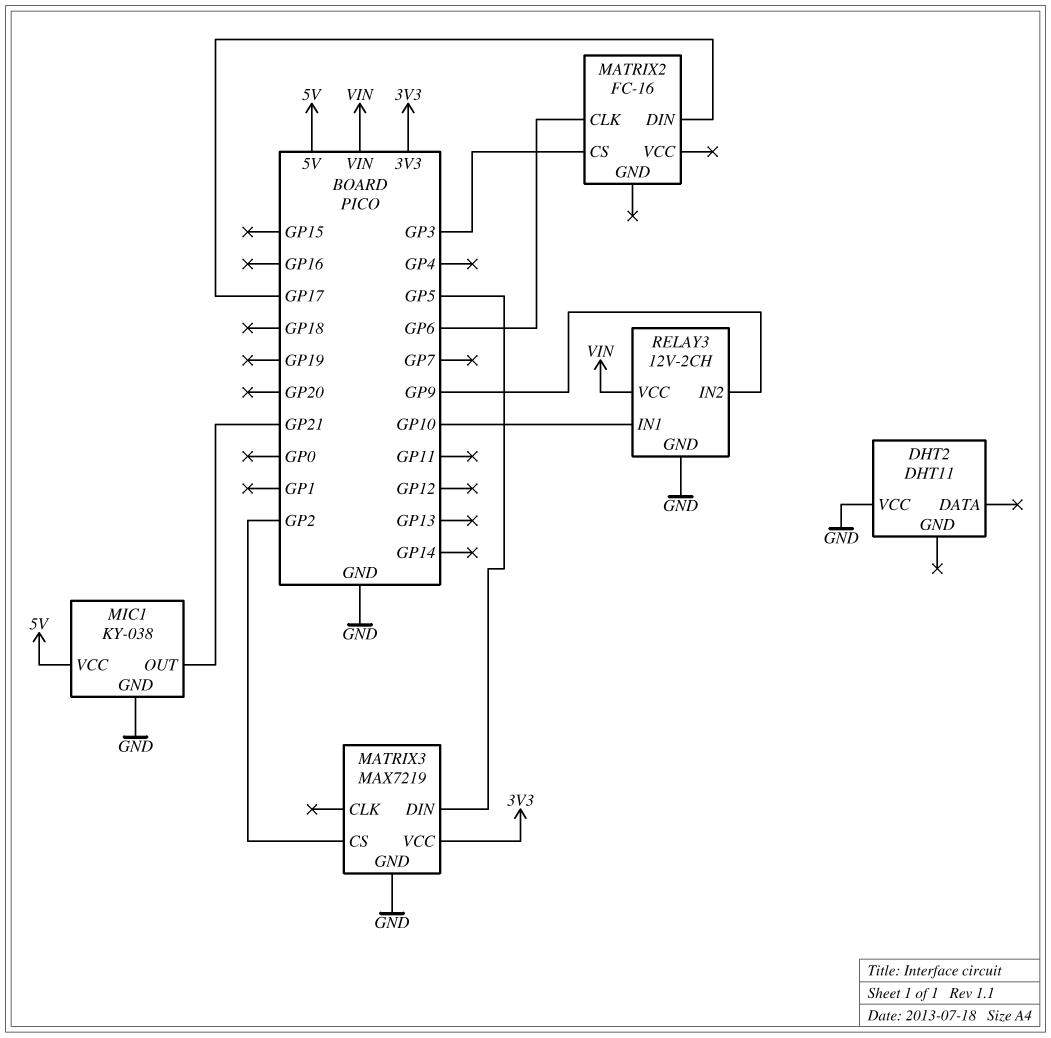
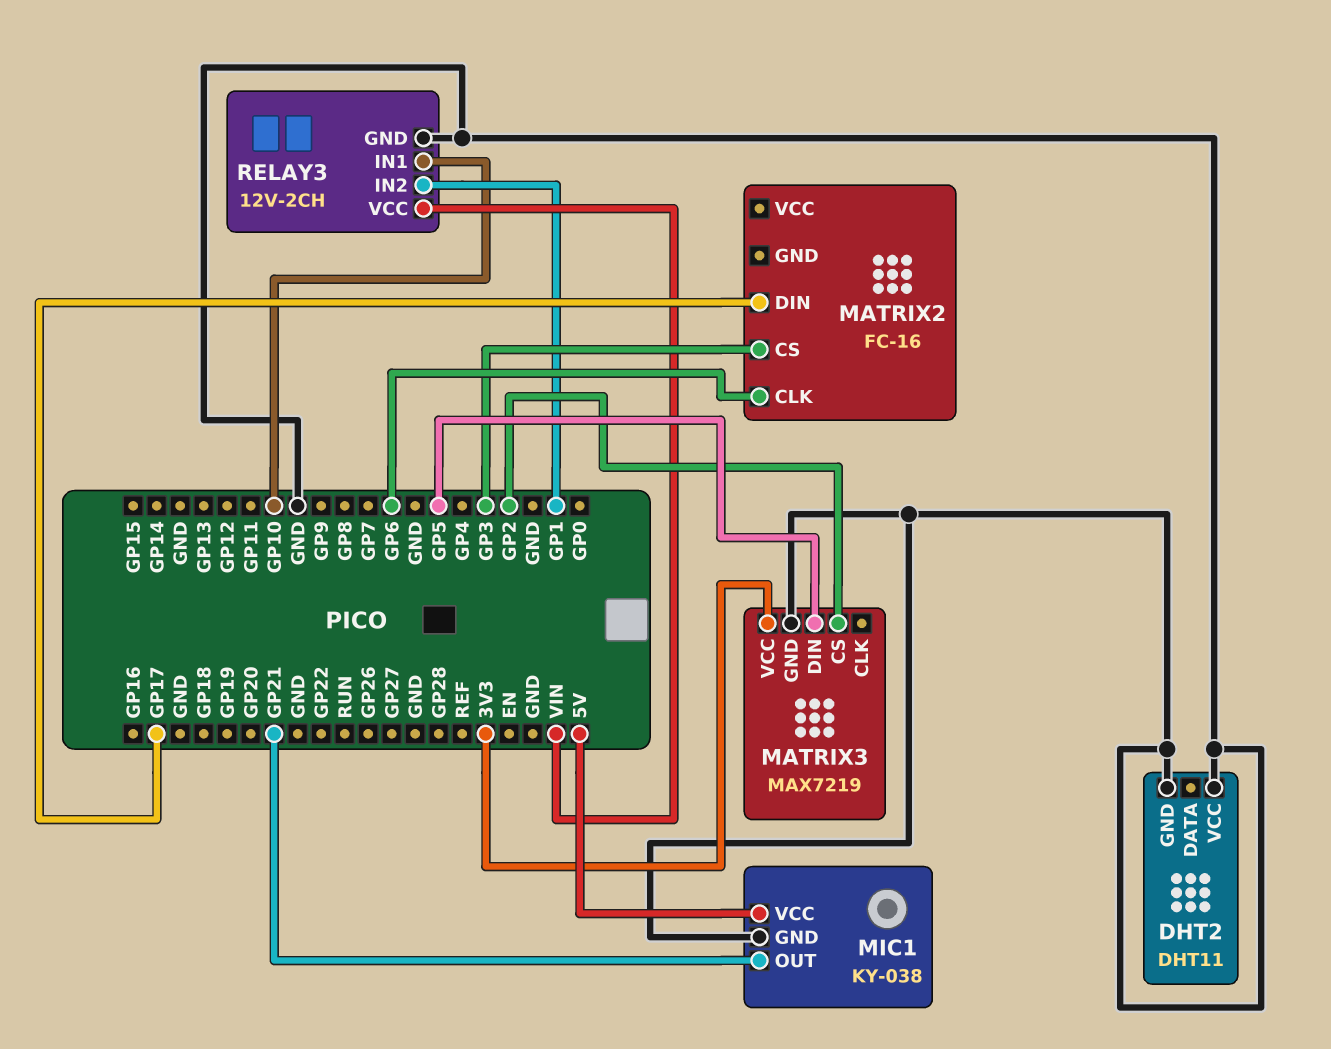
DHT2 pin GND: none -> GND
RELAY3 pin IN2: GP9 -> GP1

